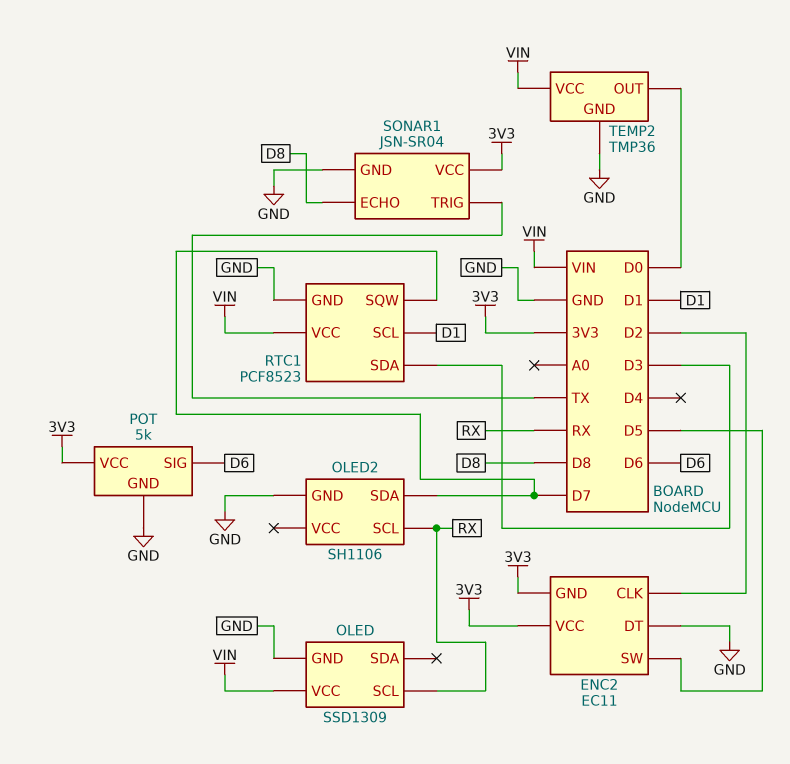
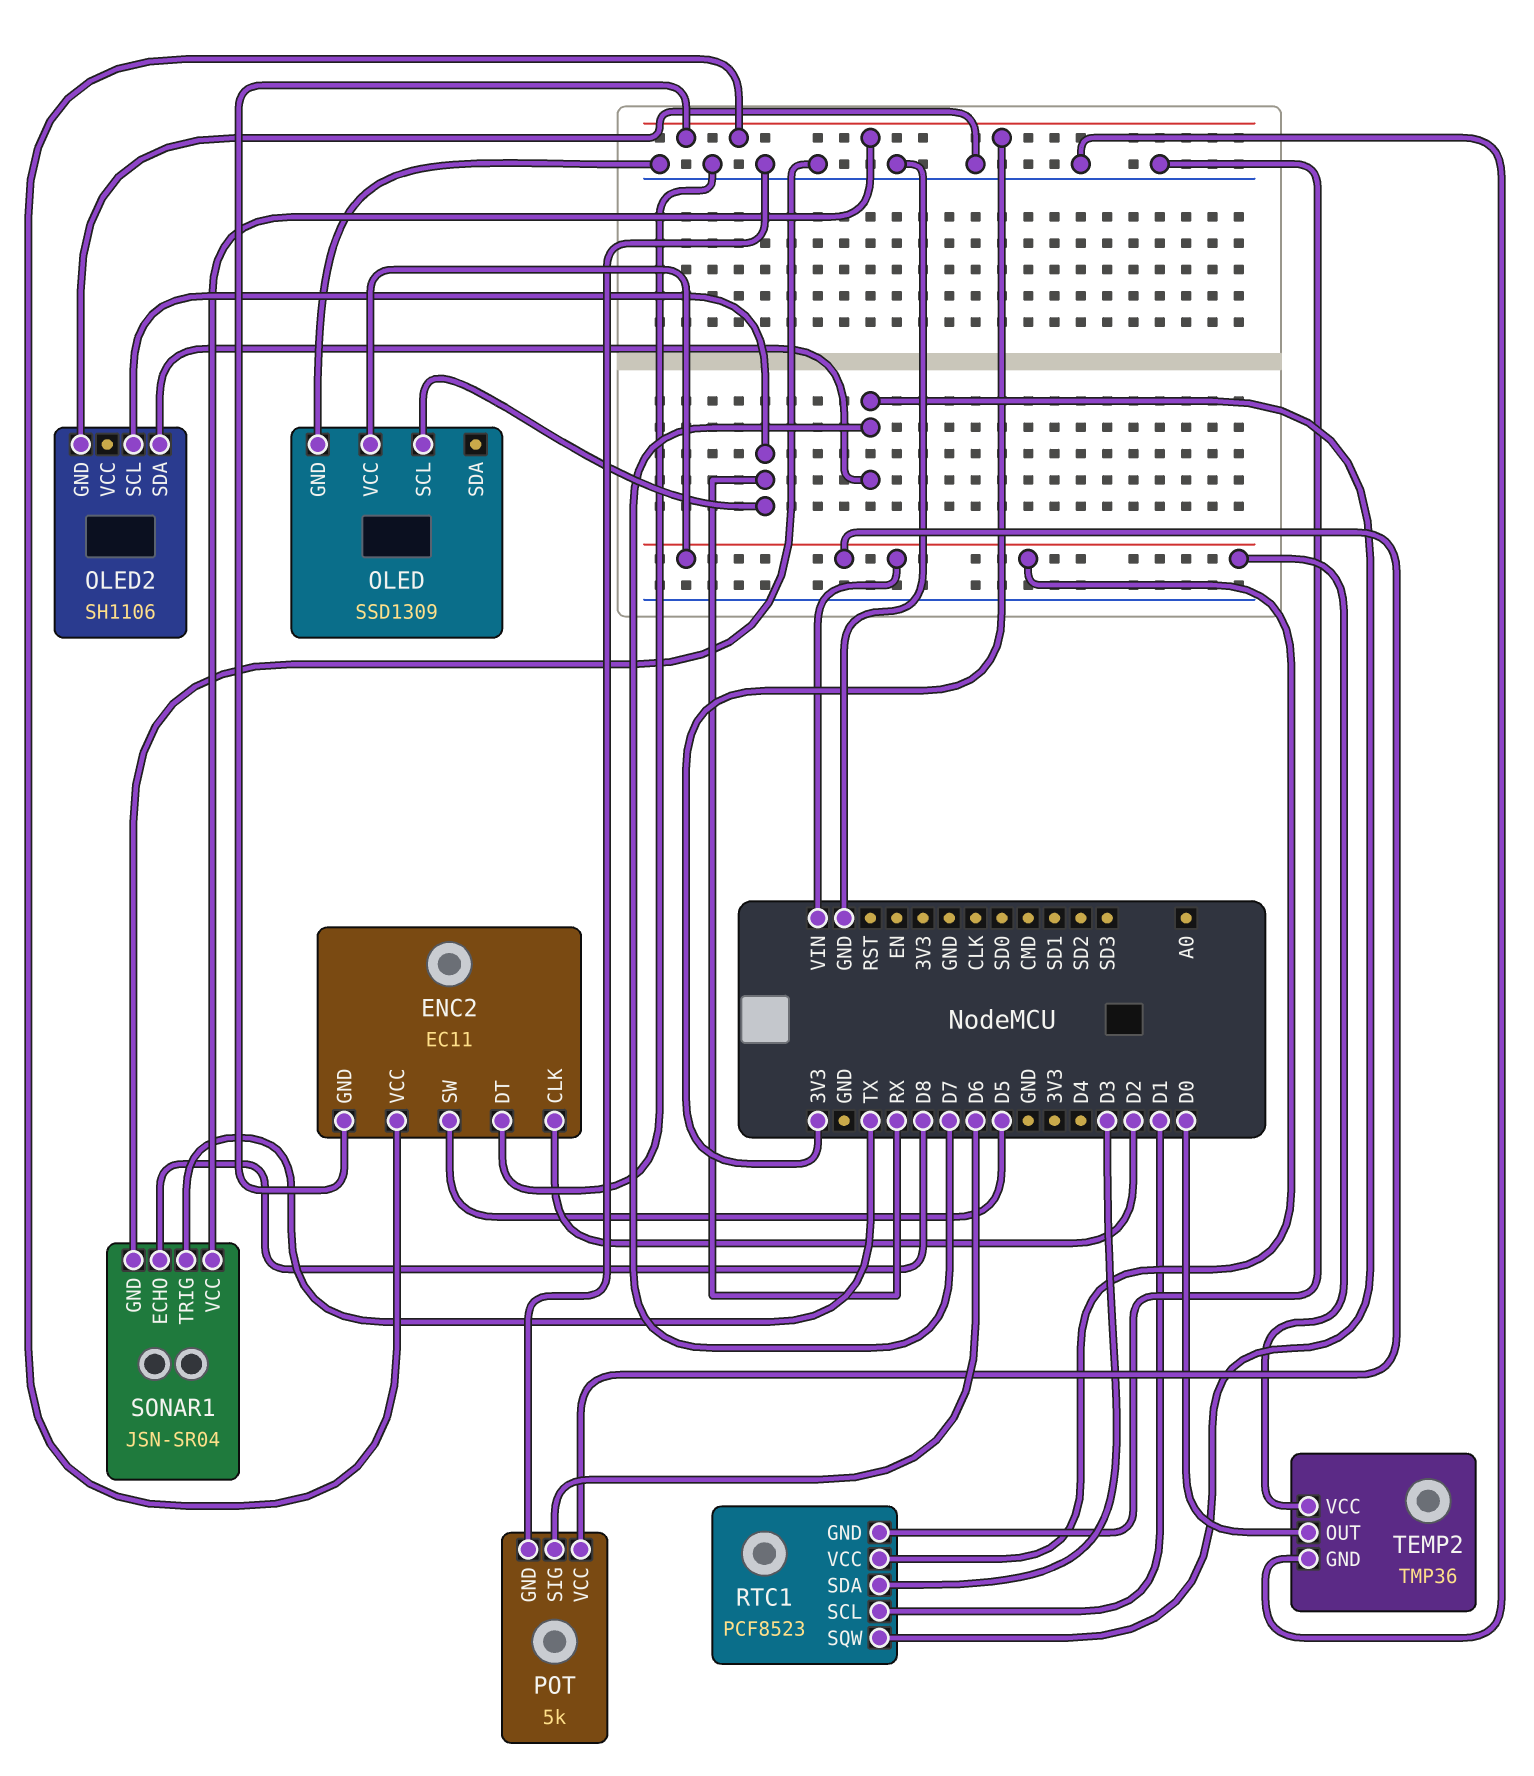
POT pin VCC: 3V3 -> VIN

